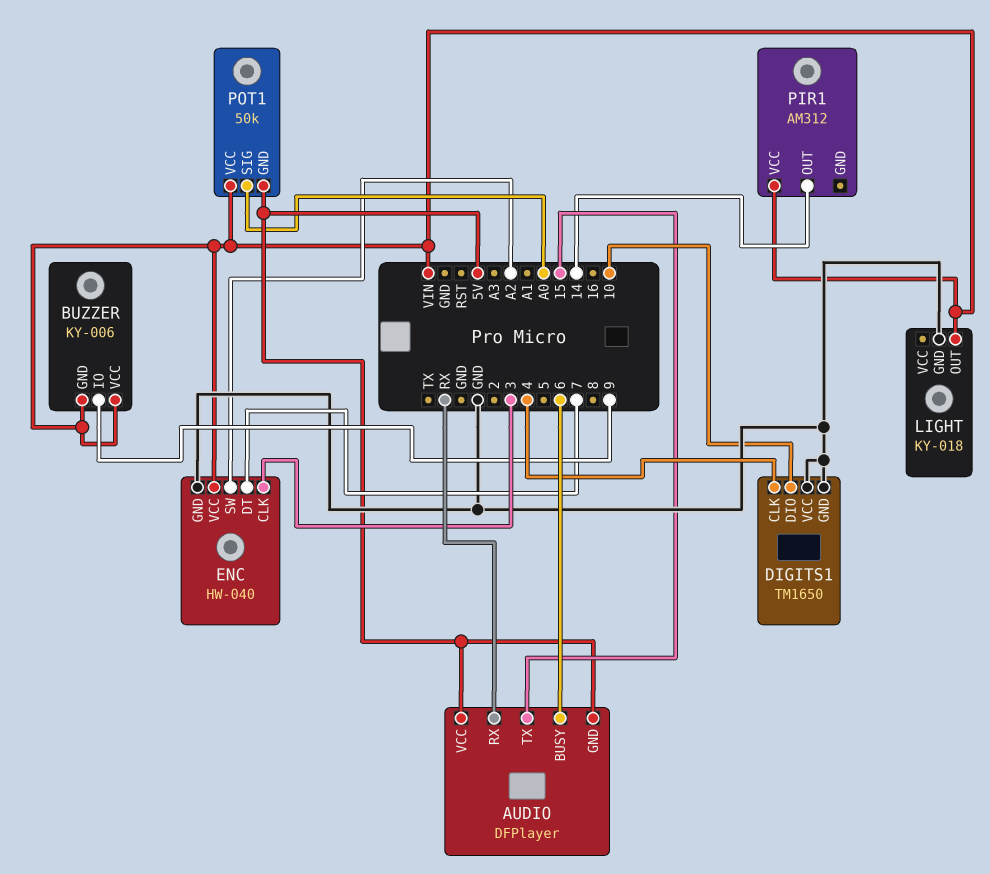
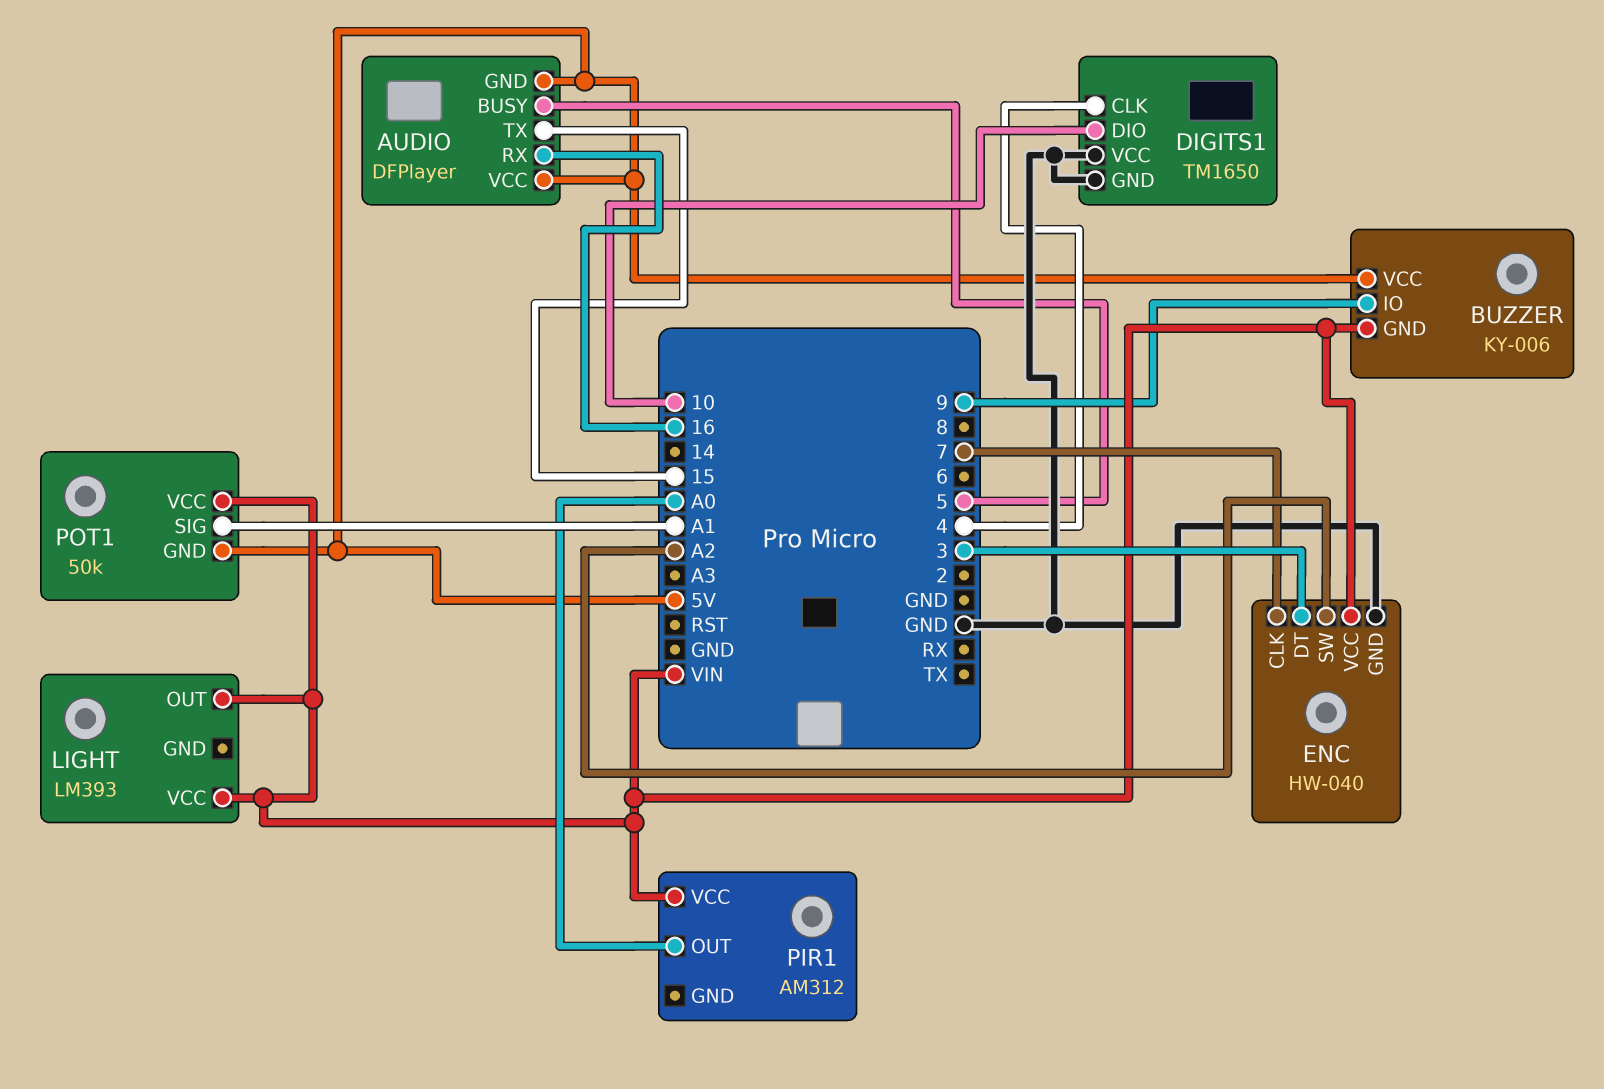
AUDIO pin BUSY: 6 -> 5
AUDIO pin RX: RX -> 16
BUZZER pin VCC: VIN -> 5V
ENC pin CLK: 3 -> 7
ENC pin DT: 7 -> 3
LIGHT: KY-018 -> LM393
LIGHT pin GND: GND -> none
LIGHT pin VCC: none -> VIN
PIR1 pin OUT: 14 -> A0
POT1 pin SIG: A0 -> A1

